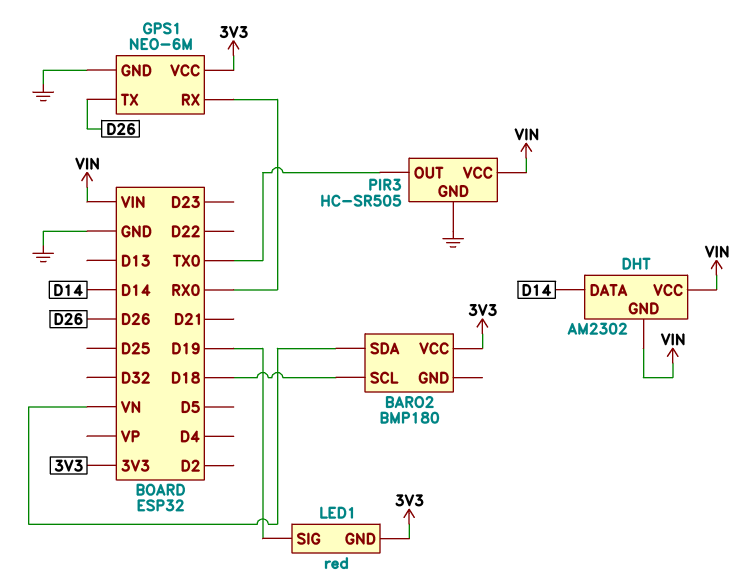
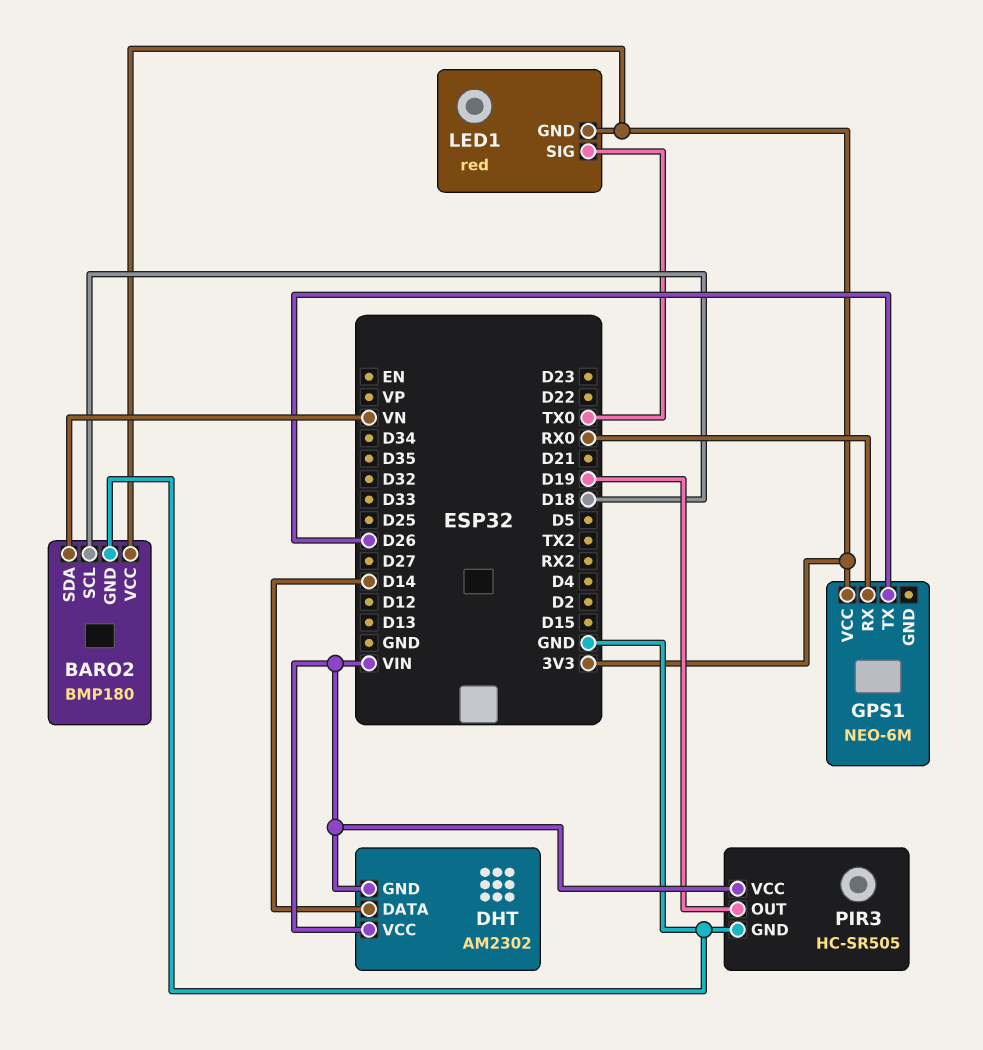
BARO2 pin GND: none -> GND
GPS1 pin GND: GND -> none
LED1 pin SIG: D19 -> TX0
PIR3 pin OUT: TX0 -> D19

